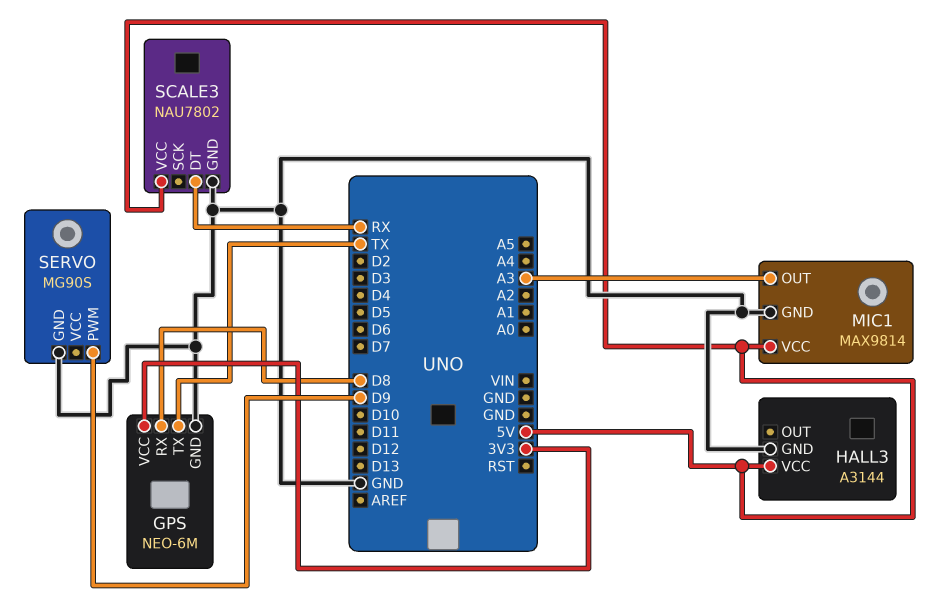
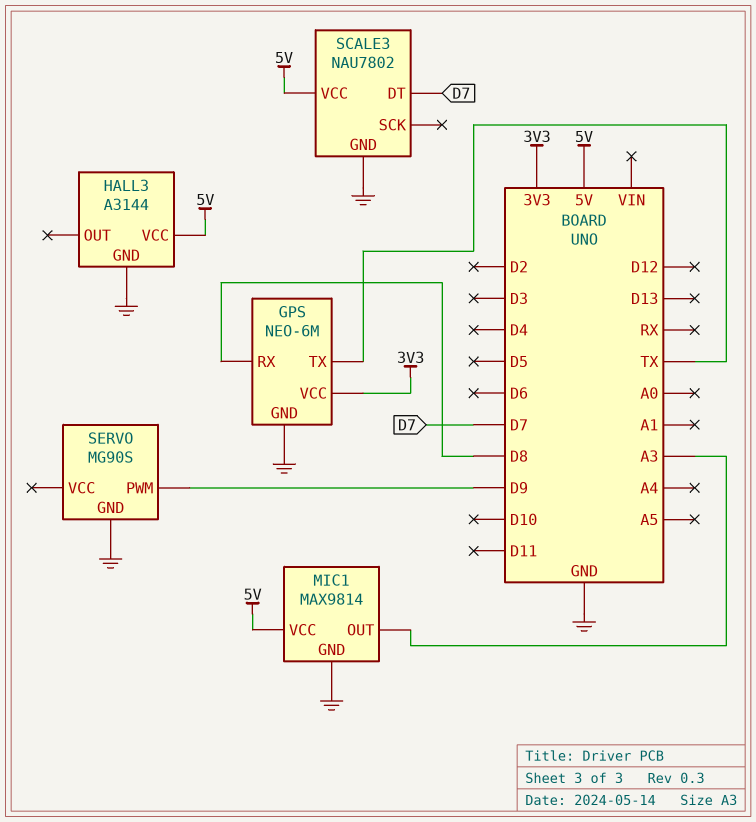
SCALE3 pin DT: RX -> D7

